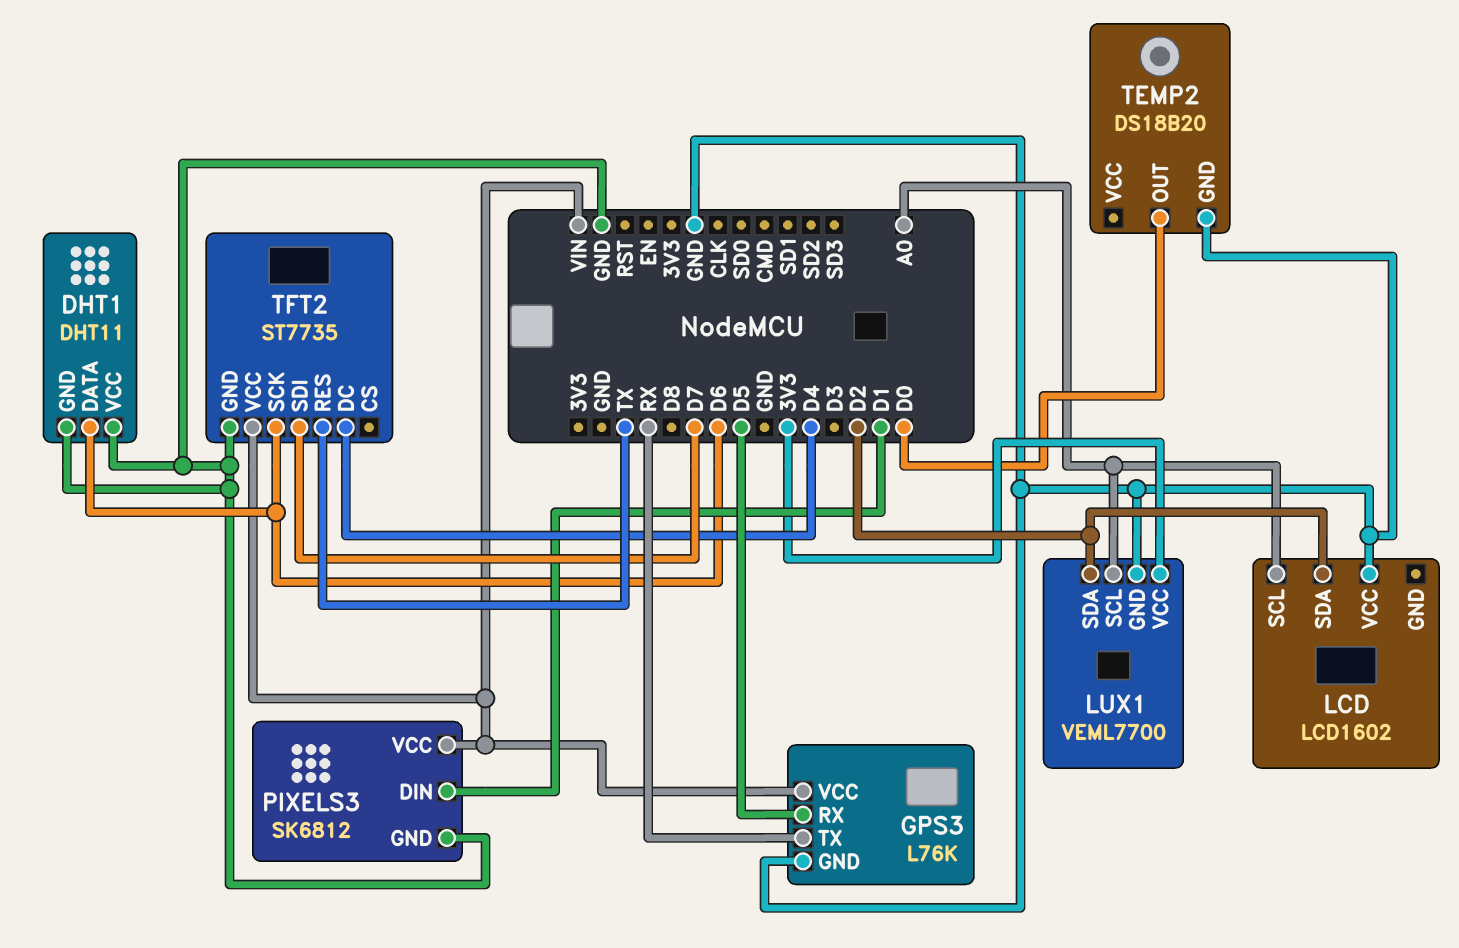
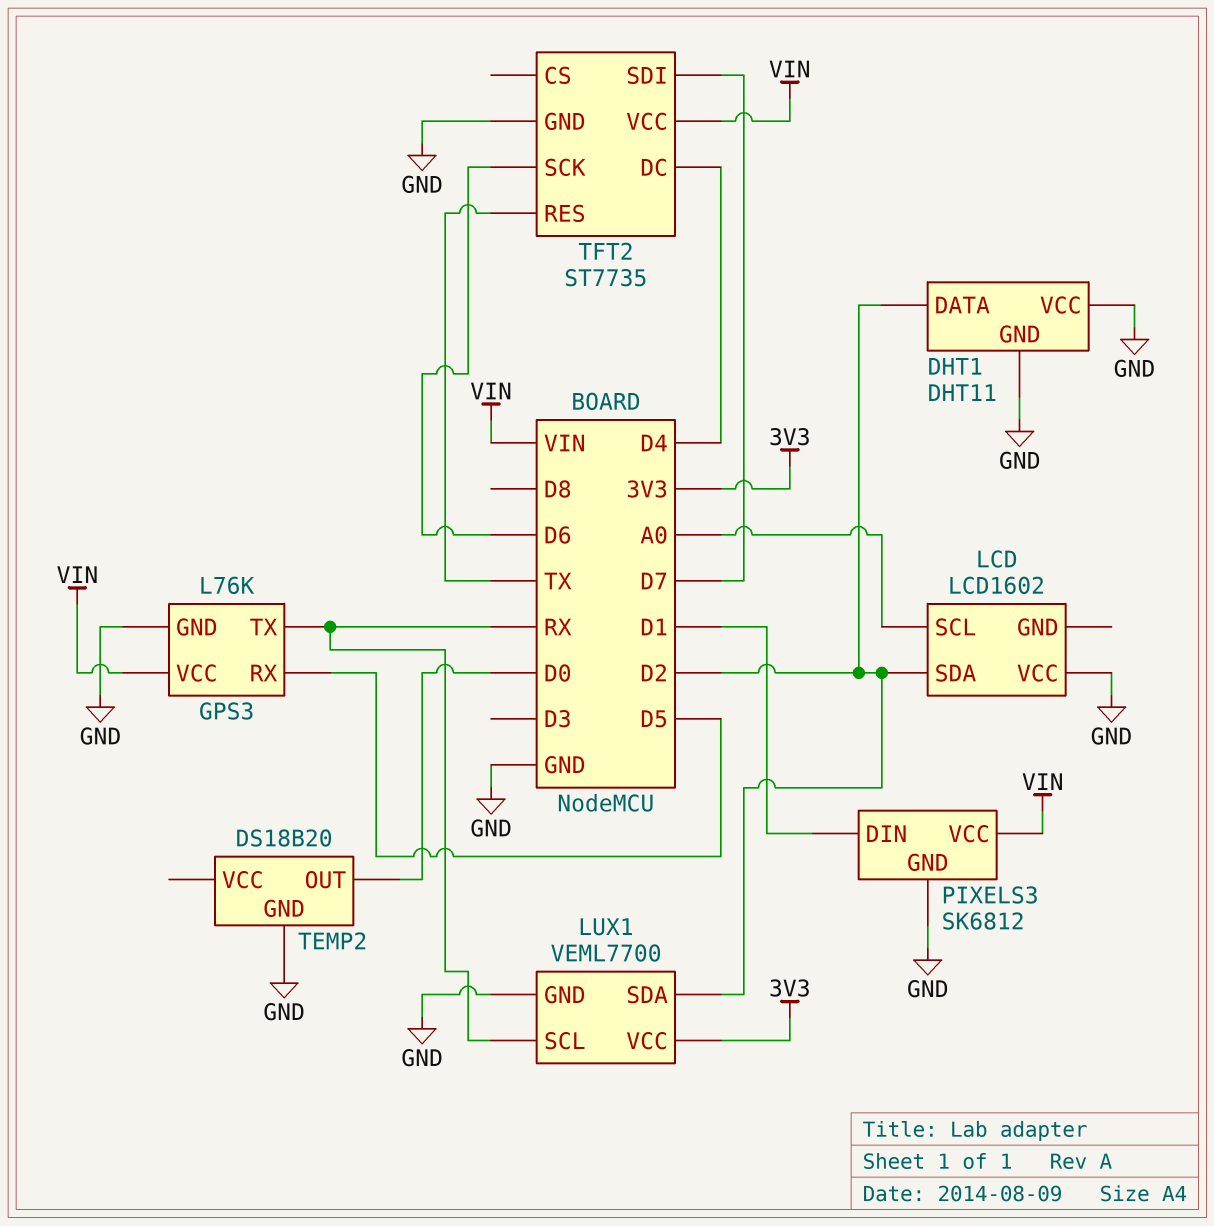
DHT1 pin DATA: D6 -> D2
LUX1 pin SCL: A0 -> RX

